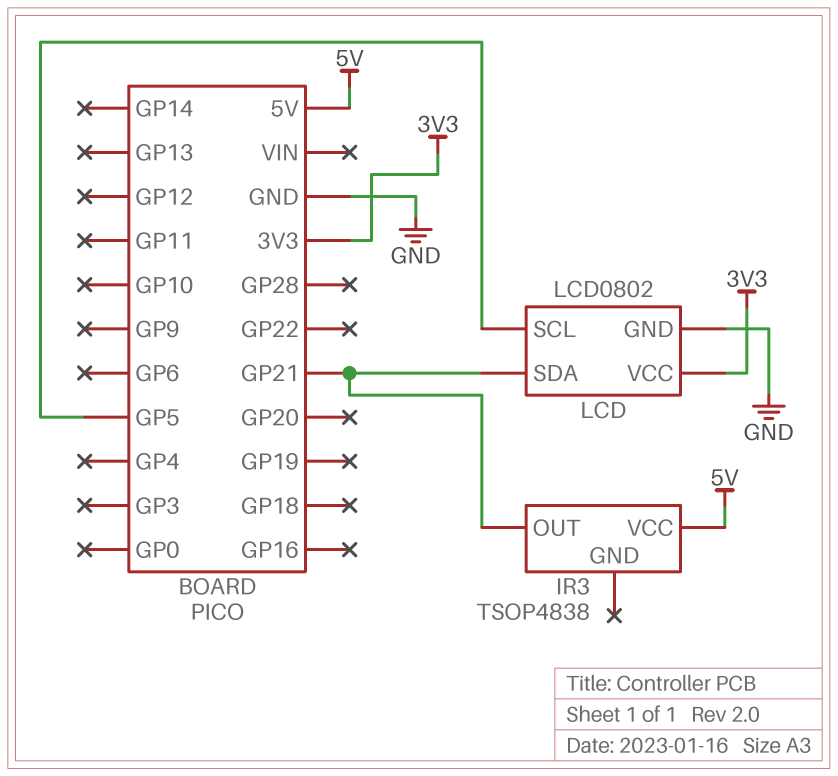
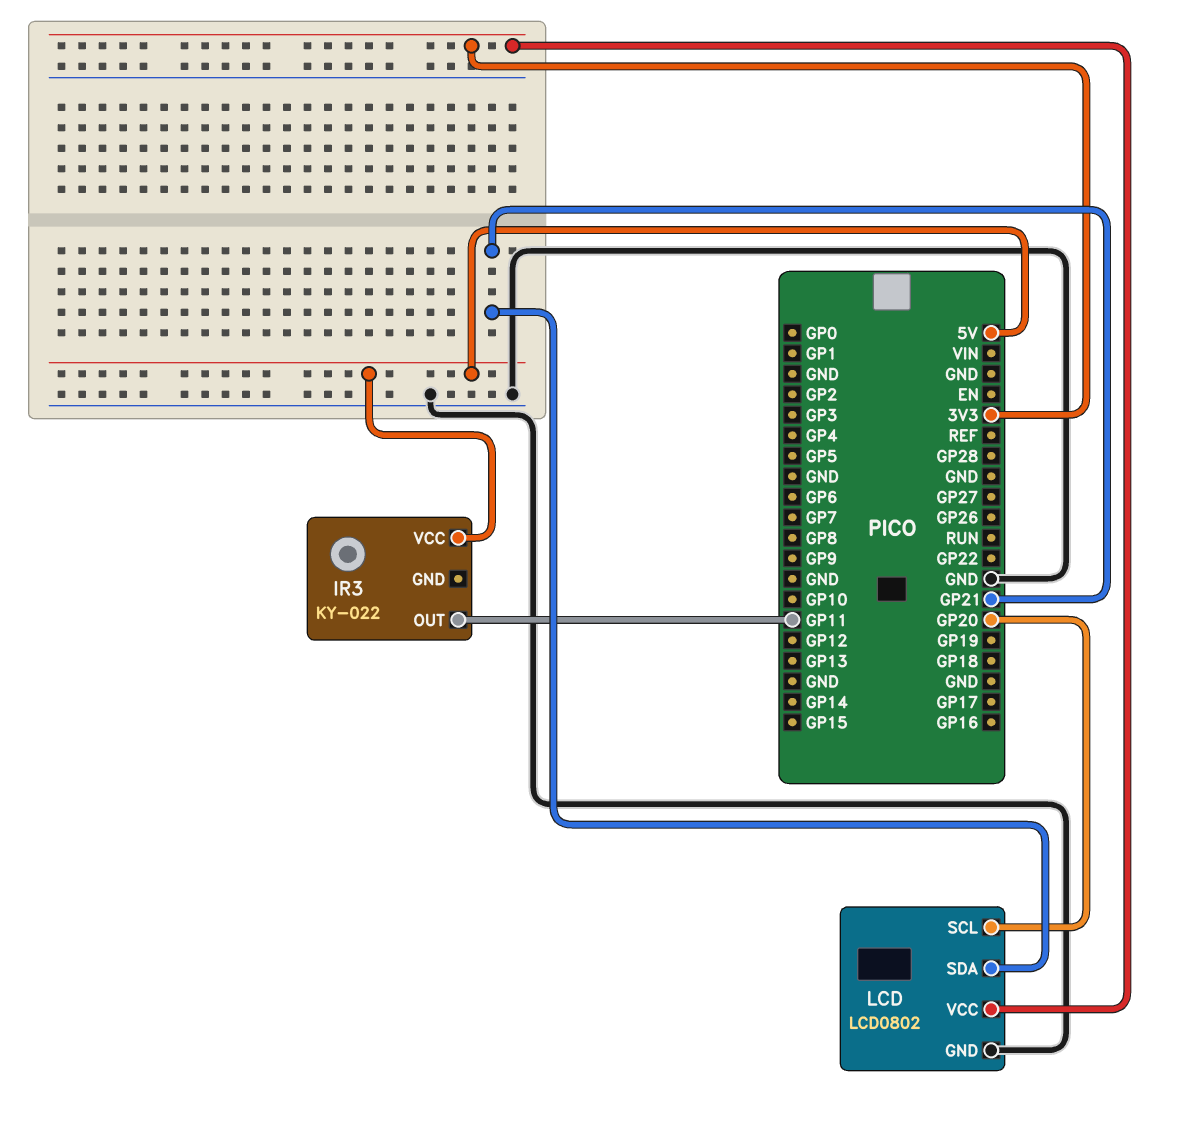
IR3: TSOP4838 -> KY-022
IR3 pin OUT: GP21 -> GP11
LCD pin SCL: GP5 -> GP20

